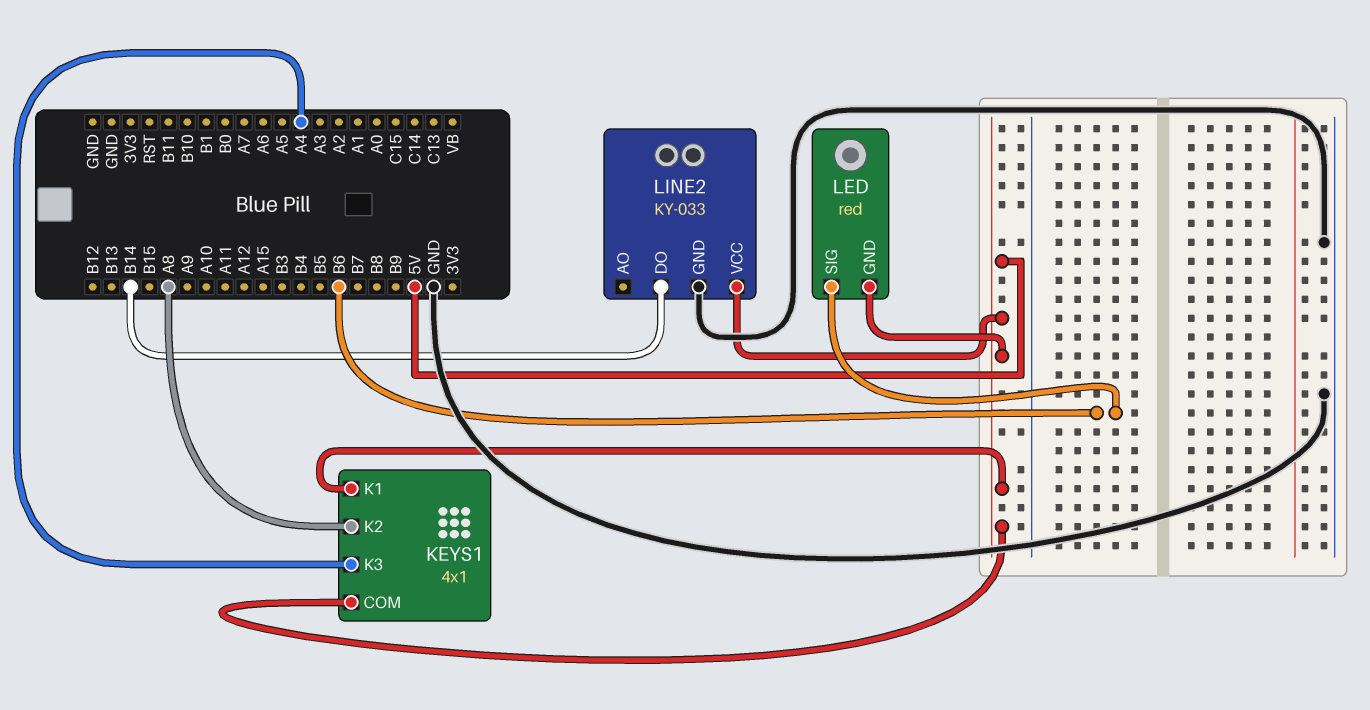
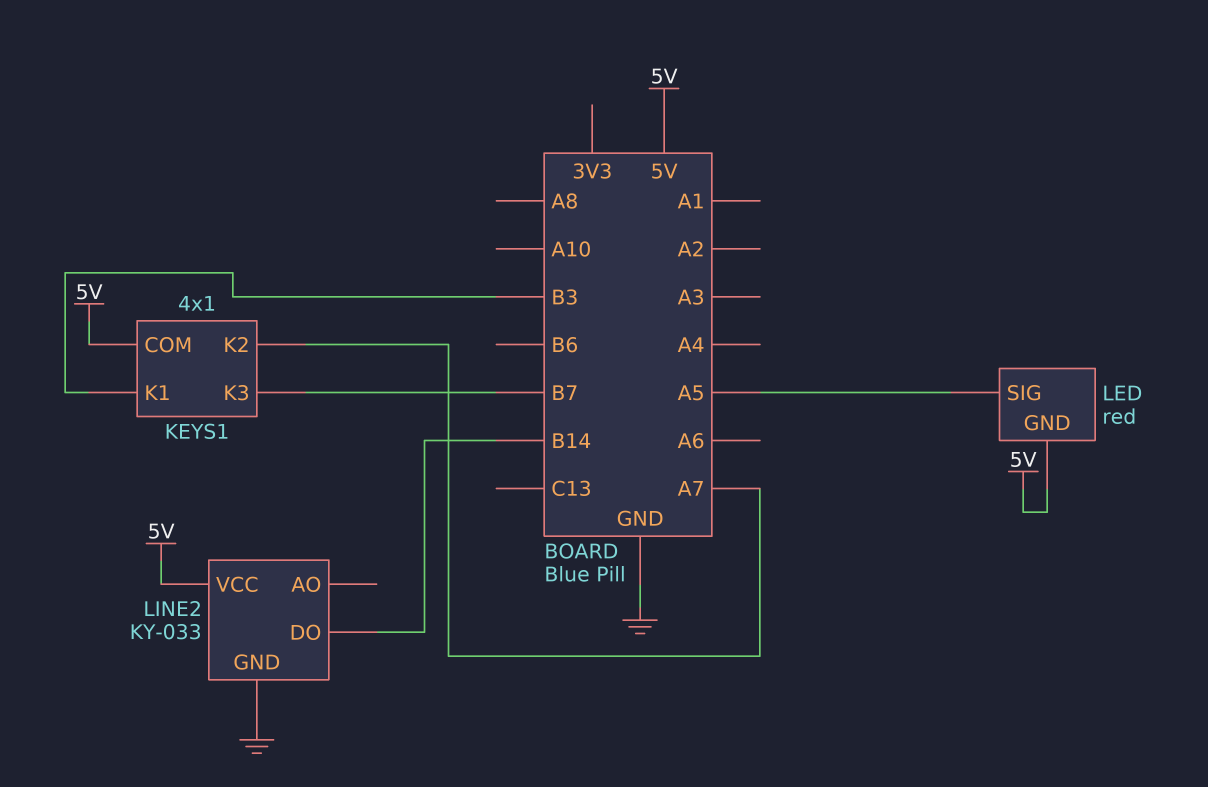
KEYS1 pin K1: 5V -> B3
KEYS1 pin K2: A8 -> A7
KEYS1 pin K3: A4 -> B7
LED pin SIG: B6 -> A5

